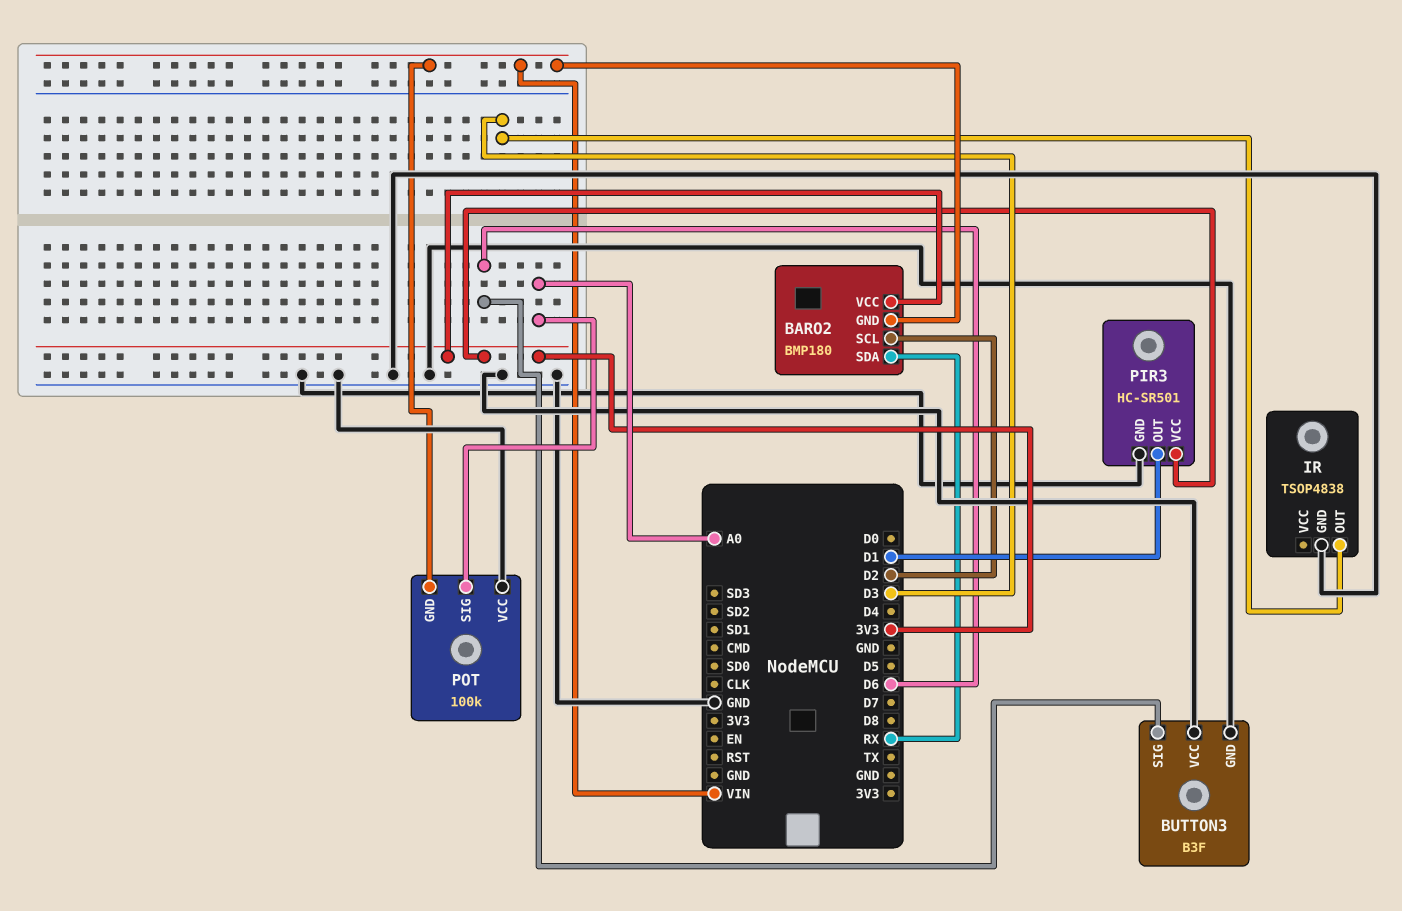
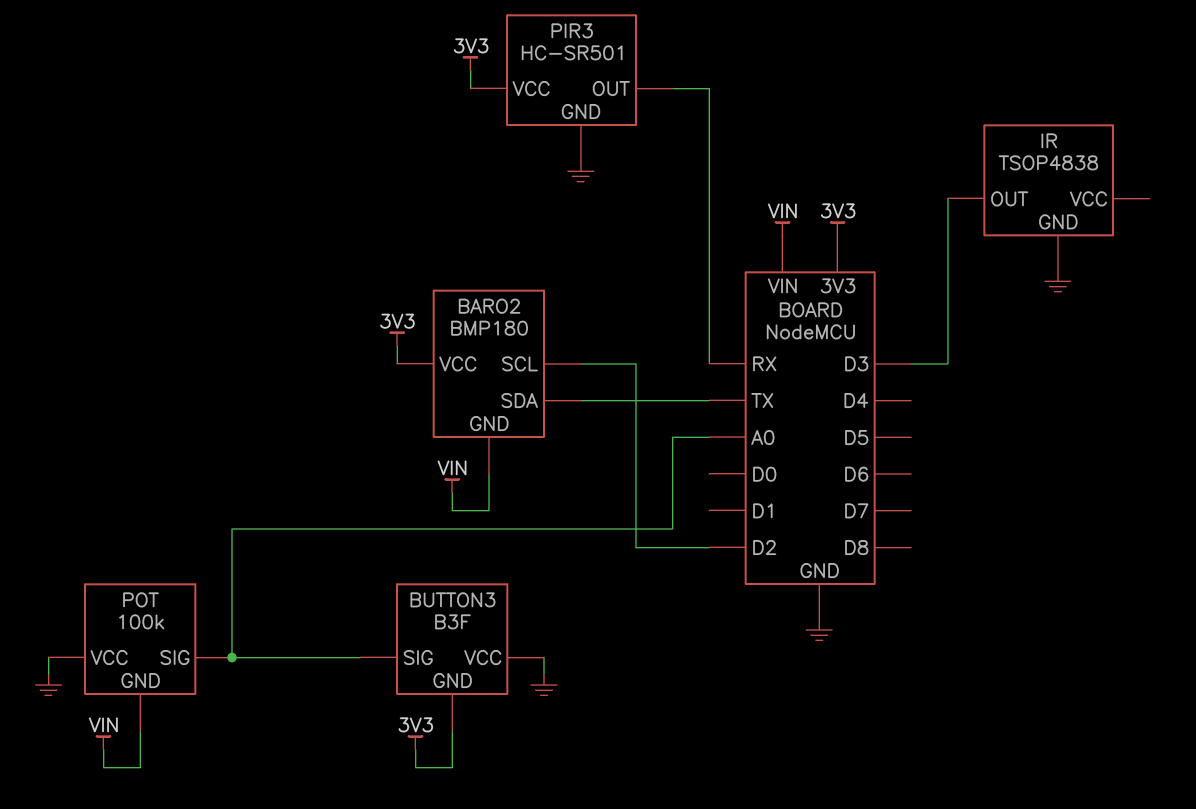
BARO2 pin SDA: RX -> TX
BUTTON3 pin GND: GND -> 3V3
BUTTON3 pin SIG: D6 -> A0
PIR3 pin OUT: D1 -> RX

